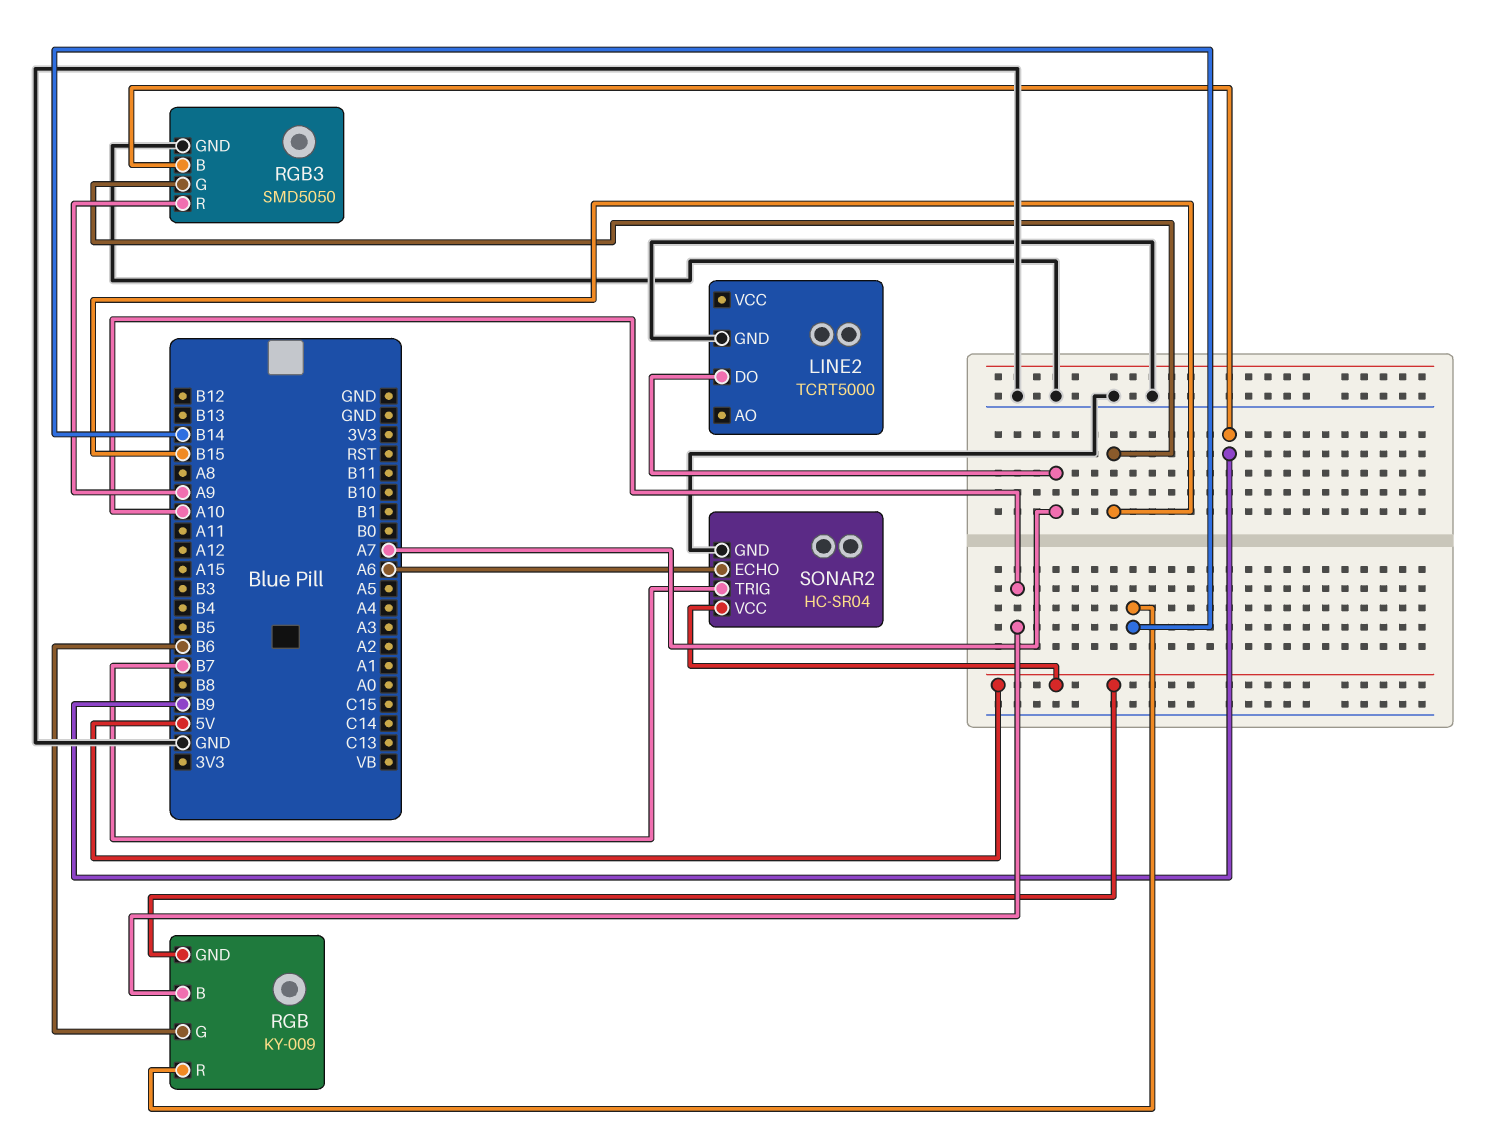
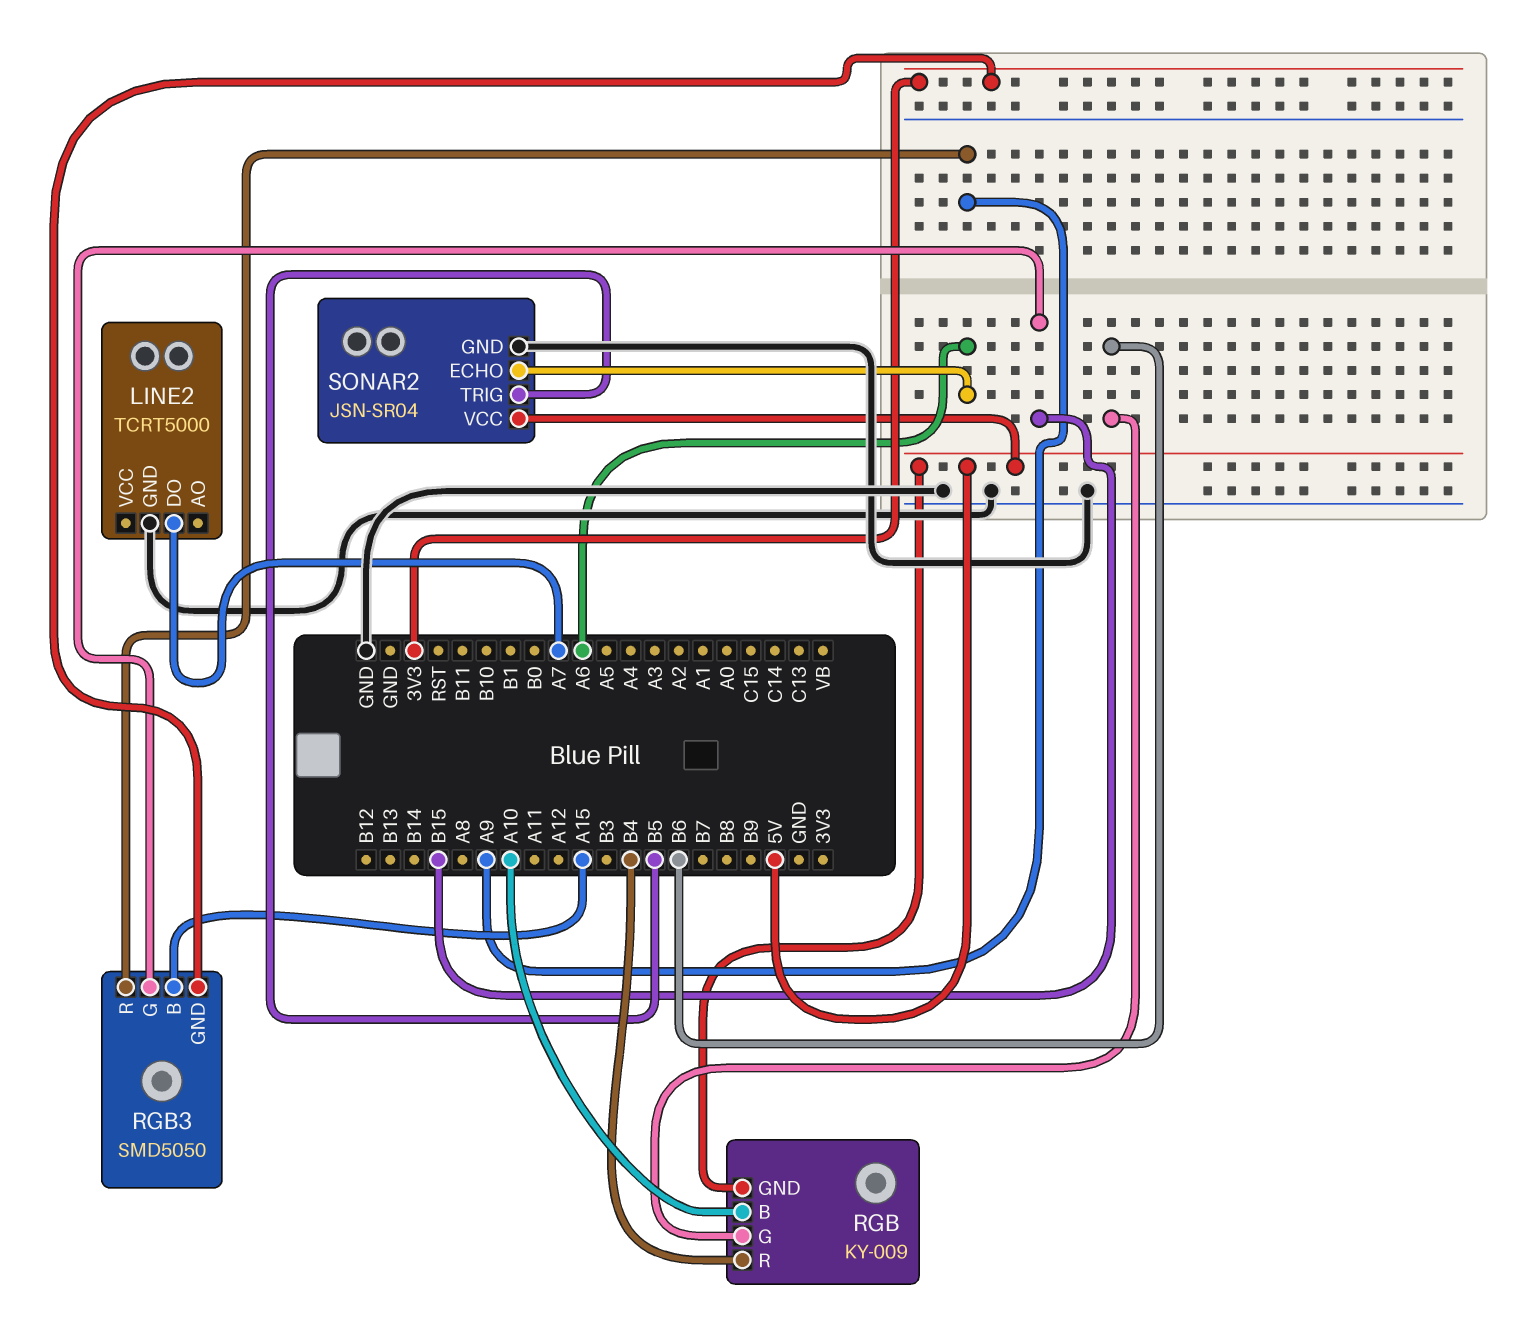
RGB pin R: B14 -> B4
RGB3 pin B: B9 -> A15
RGB3 pin GND: GND -> 3V3
SONAR2: HC-SR04 -> JSN-SR04
SONAR2 pin TRIG: B7 -> B5

